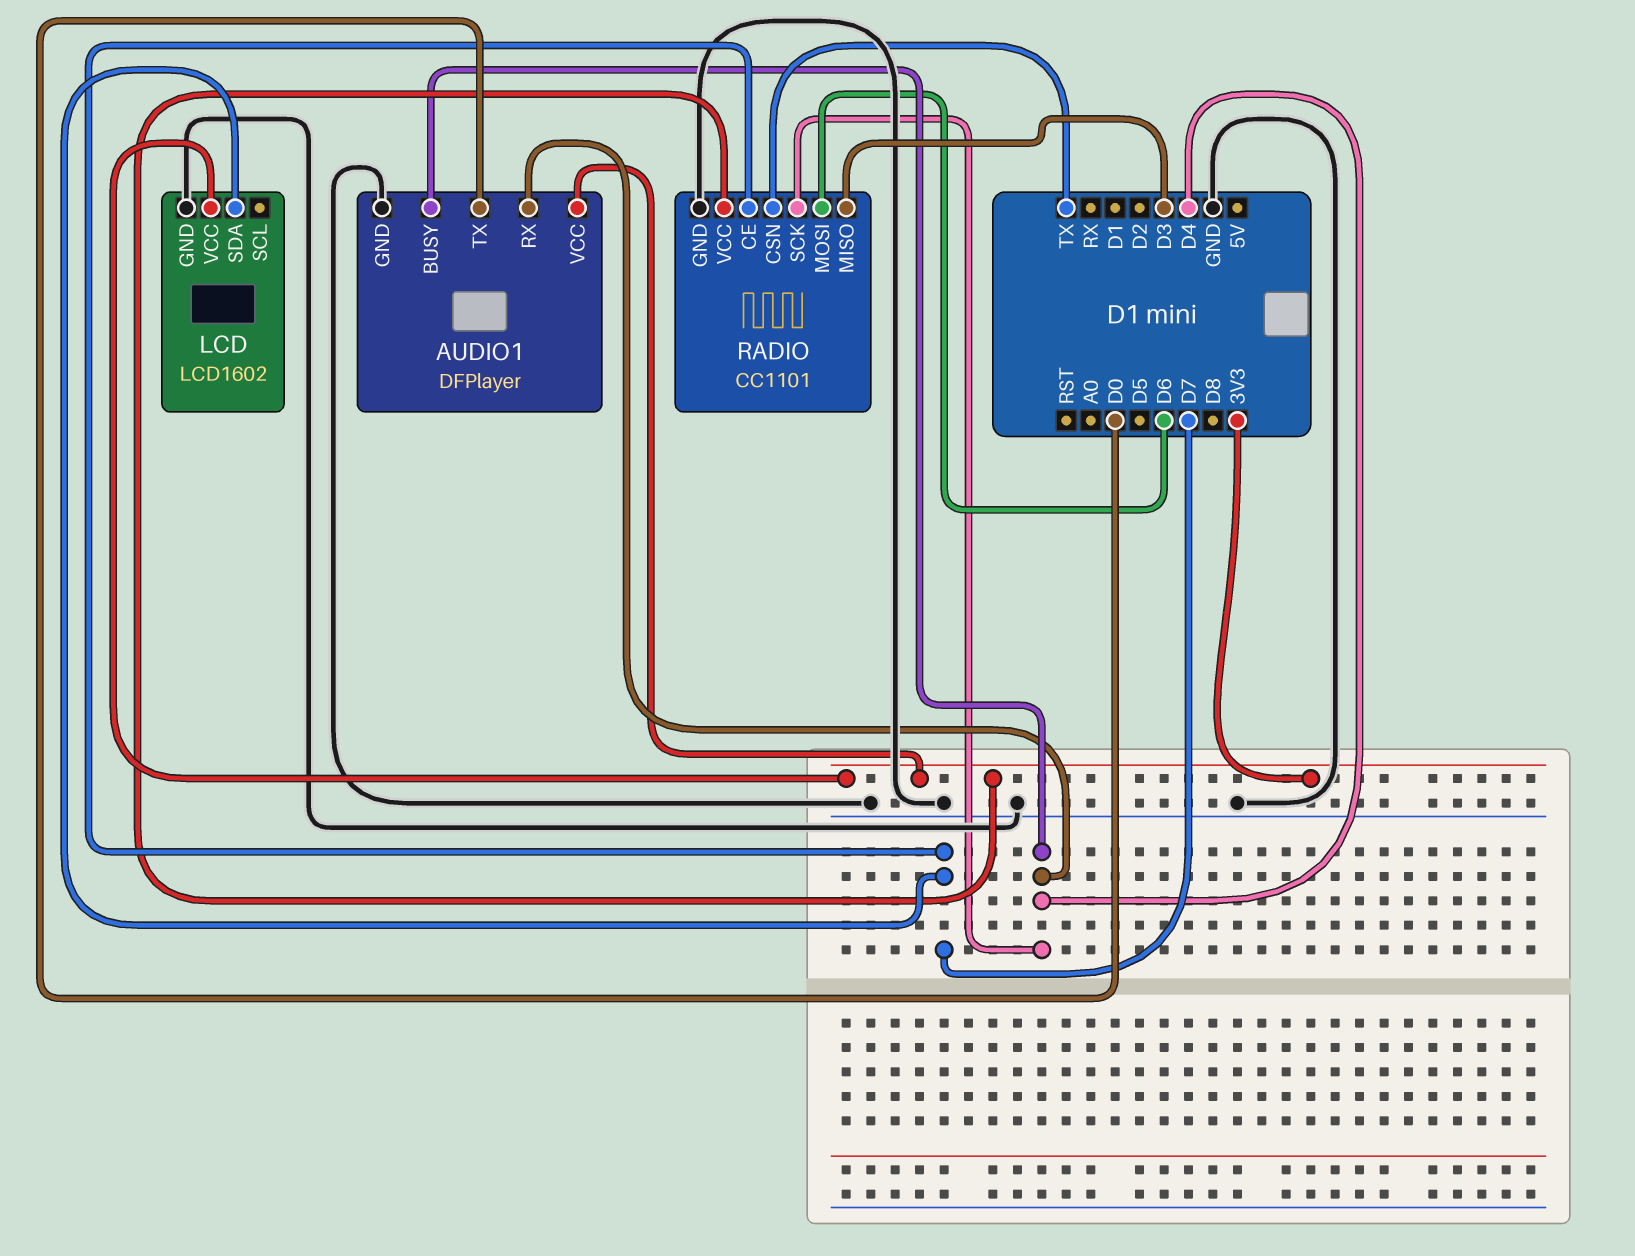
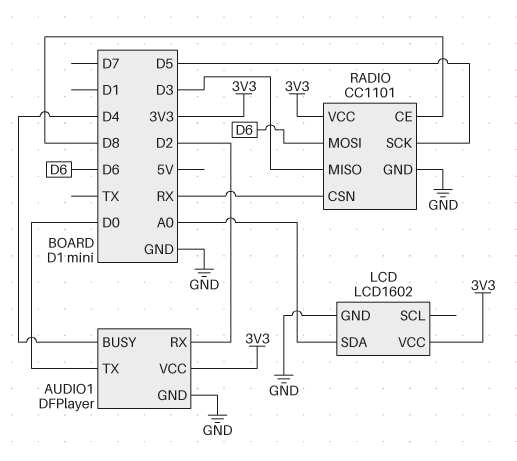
AUDIO1 pin RX: D4 -> D2
LCD pin SDA: D7 -> A0
RADIO pin CE: D7 -> D8
RADIO pin CSN: TX -> RX
RADIO pin SCK: D4 -> D5

